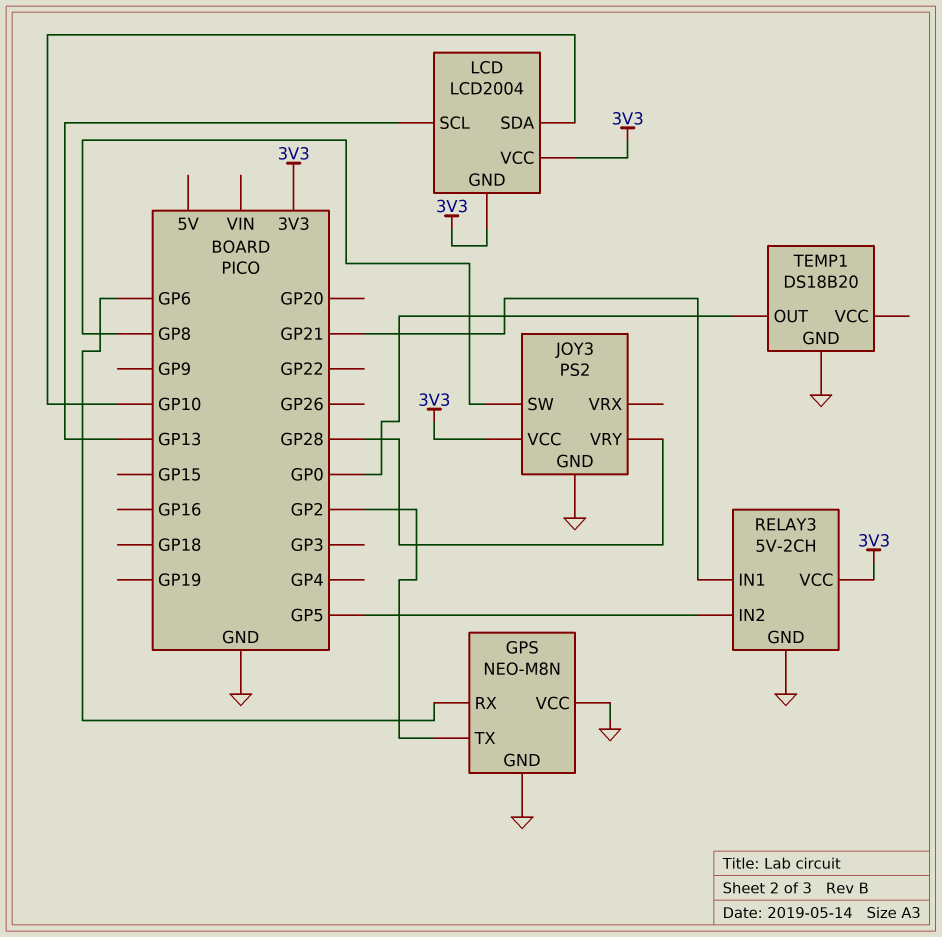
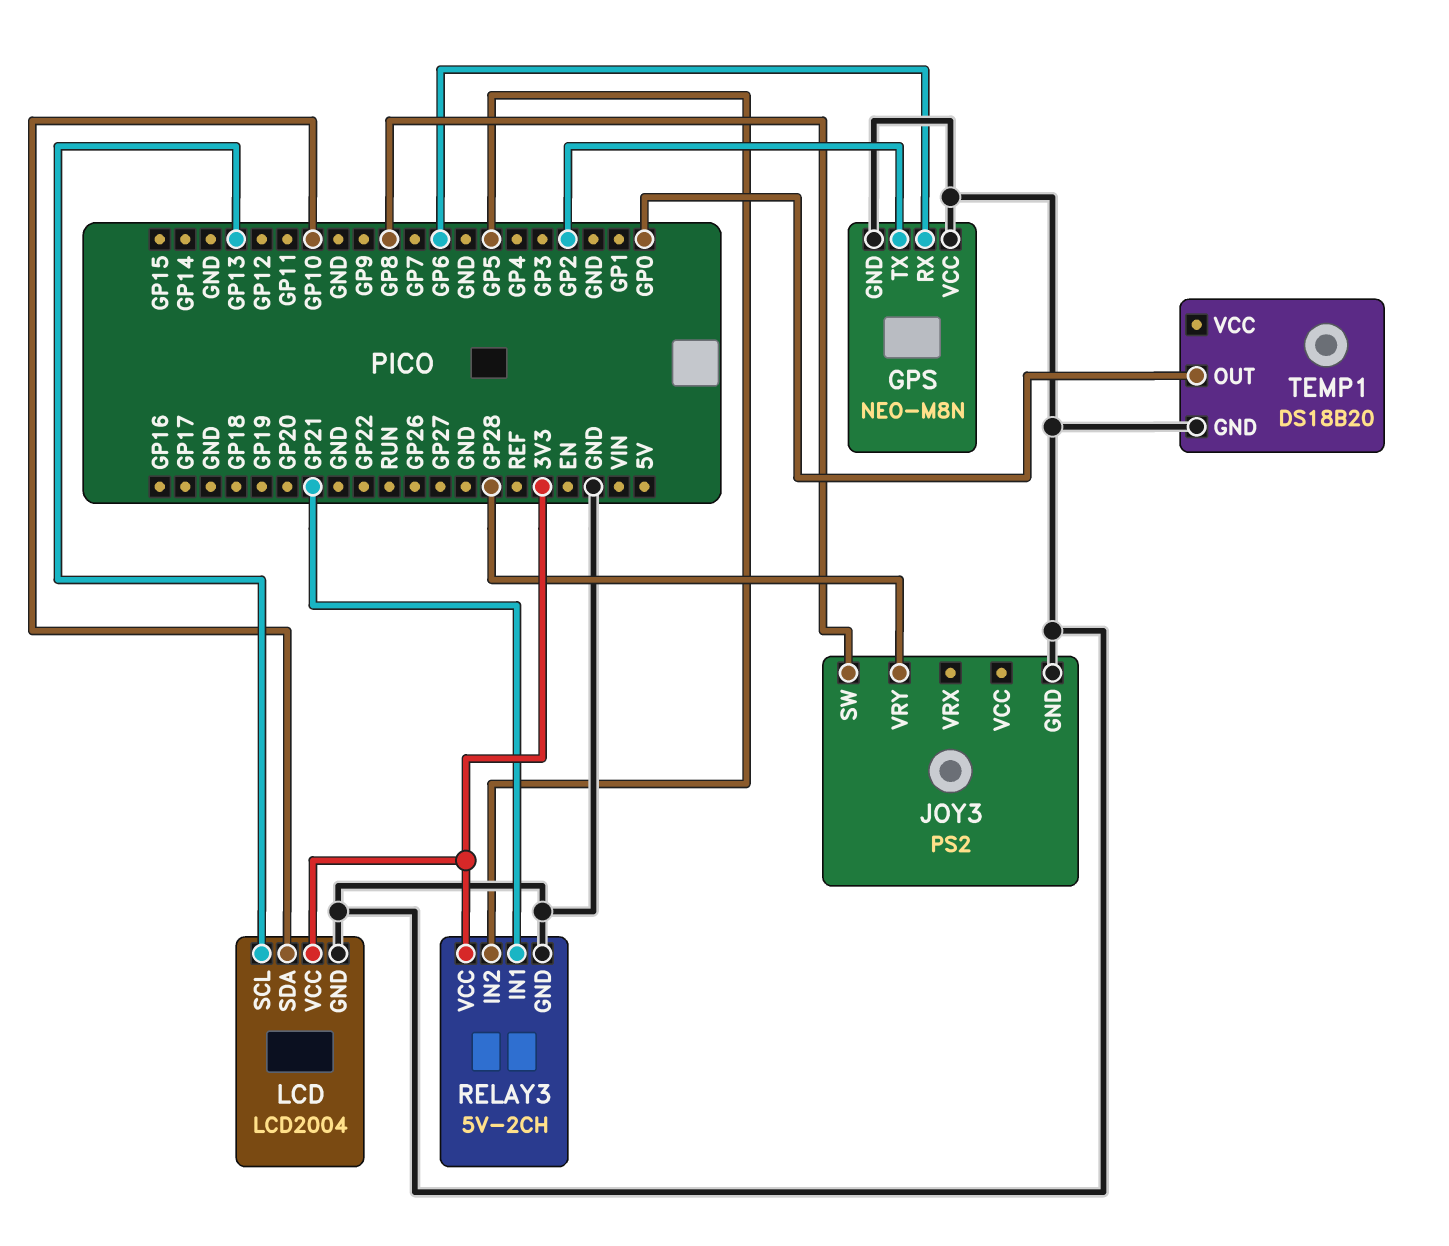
JOY3 pin VCC: 3V3 -> none
LCD pin GND: 3V3 -> GND

